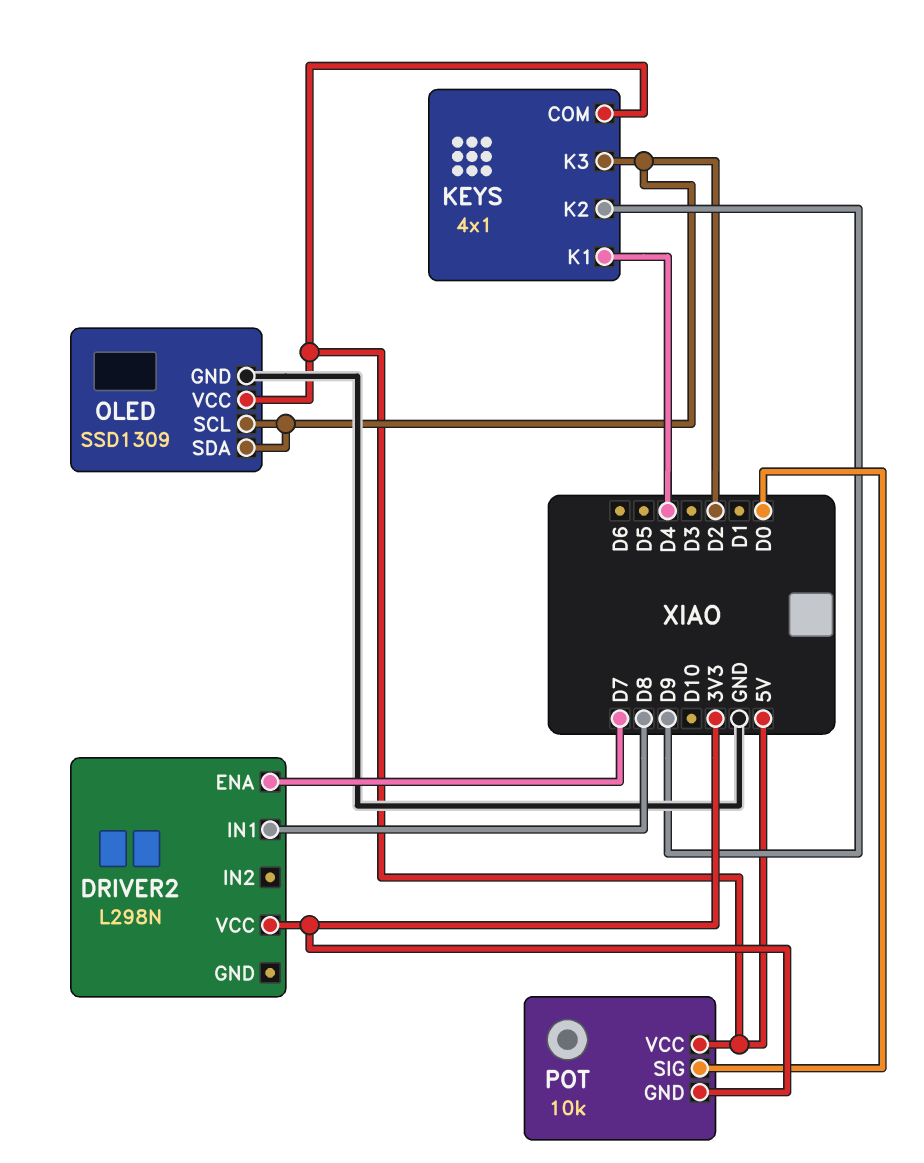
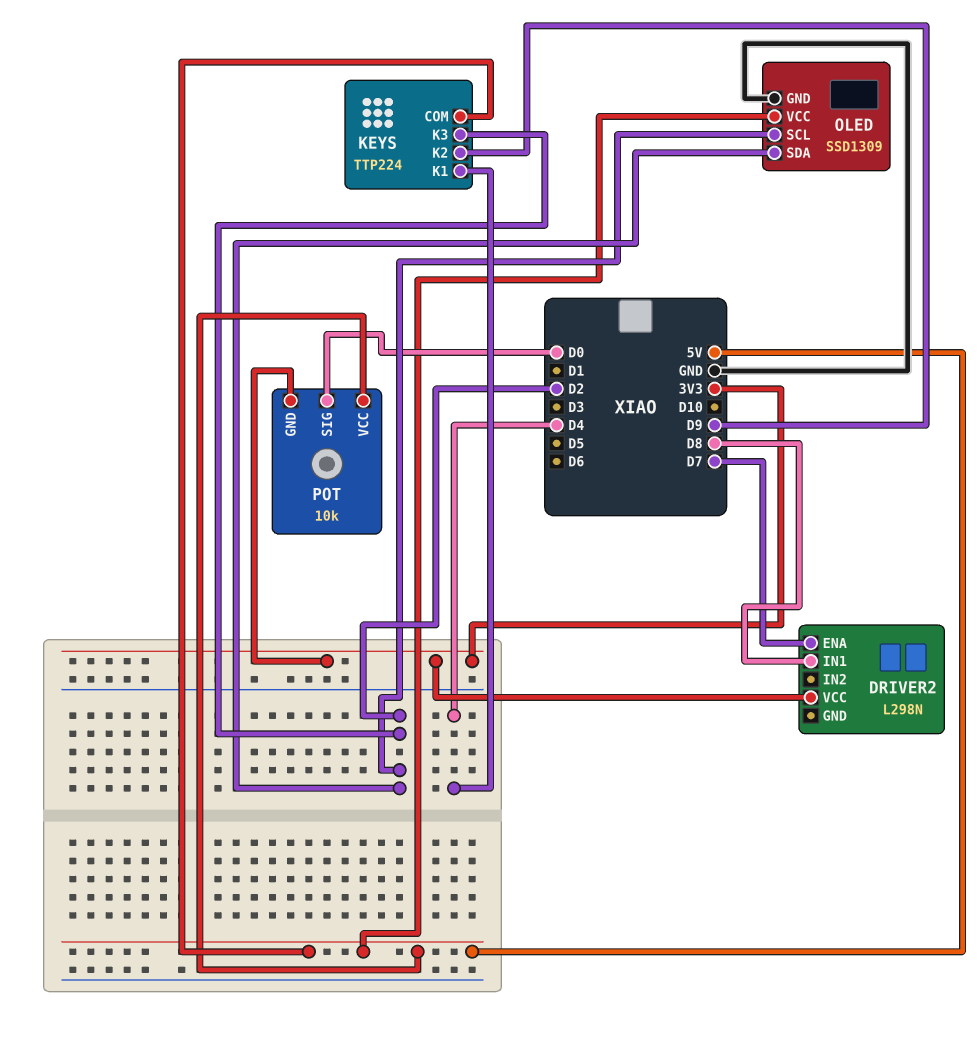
KEYS: 4x1 -> TTP224

